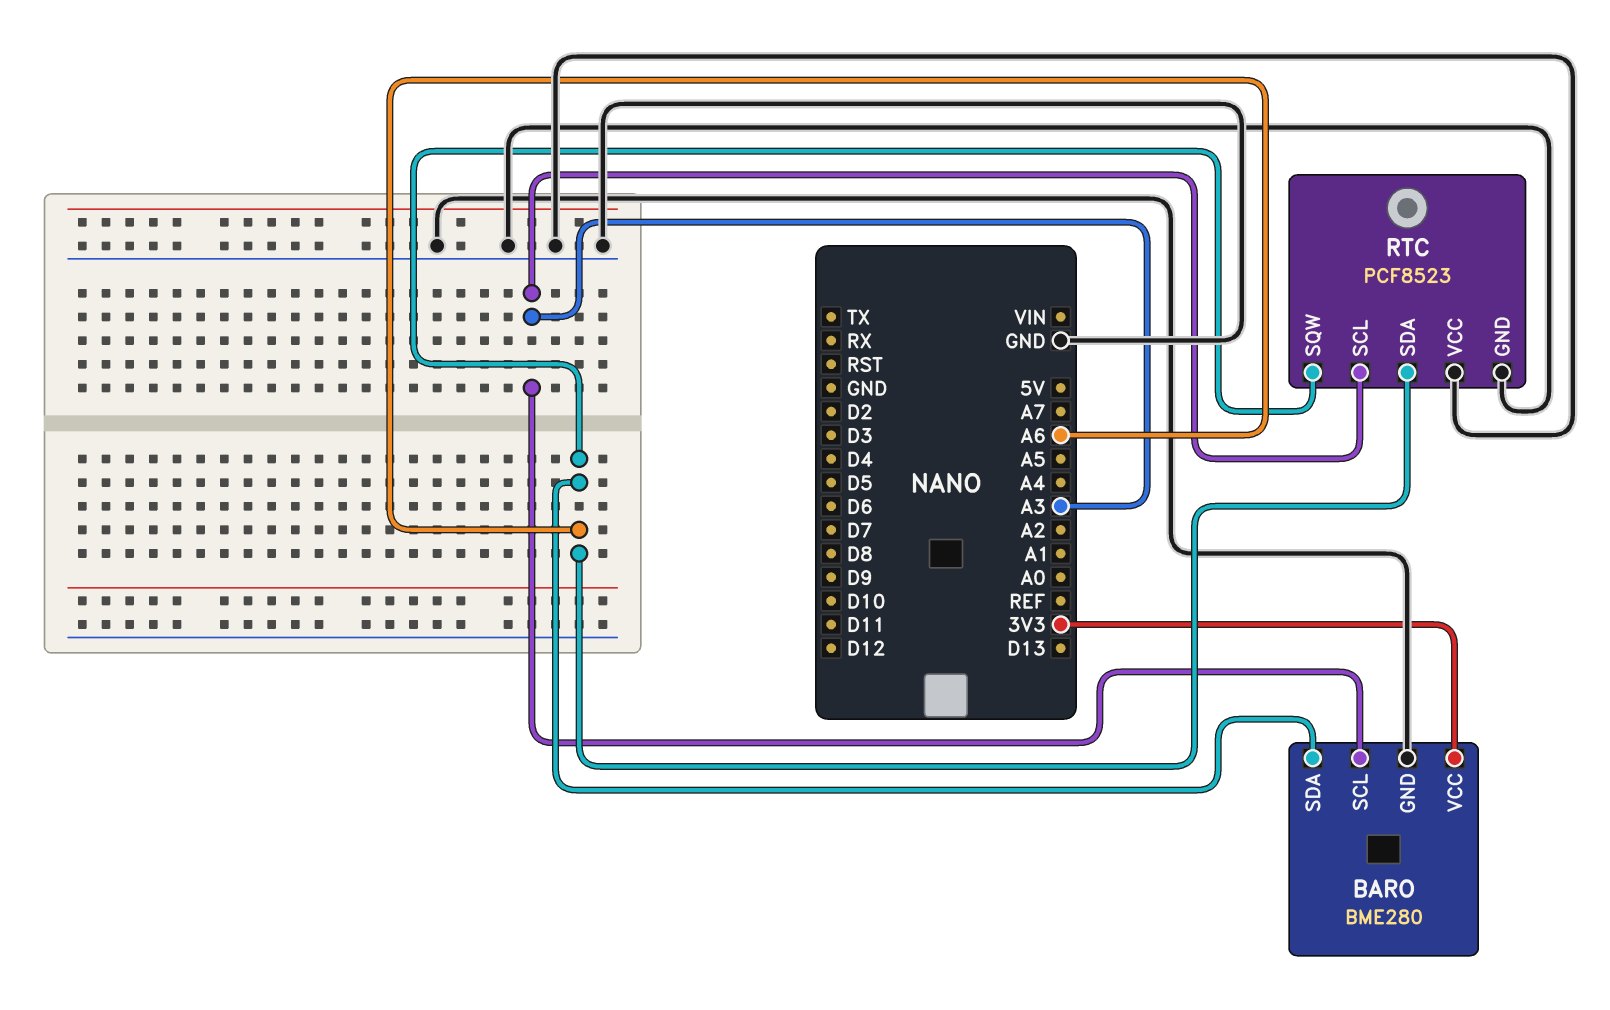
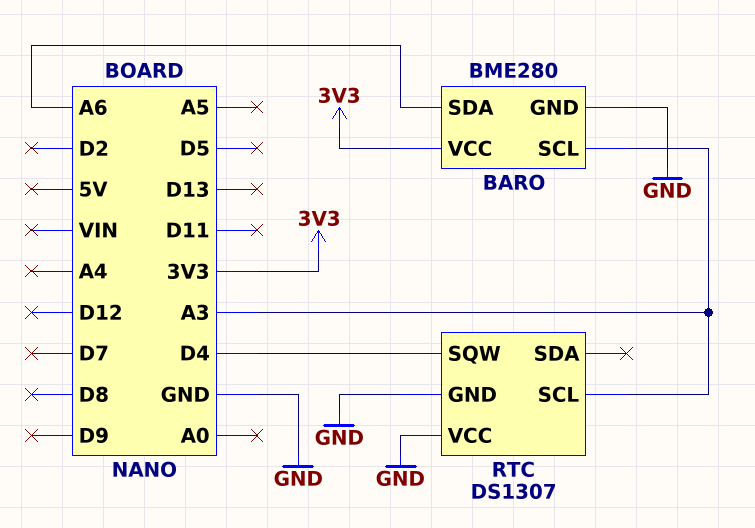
RTC: PCF8523 -> DS1307
RTC pin SDA: A6 -> none
RTC pin SQW: A6 -> D4

